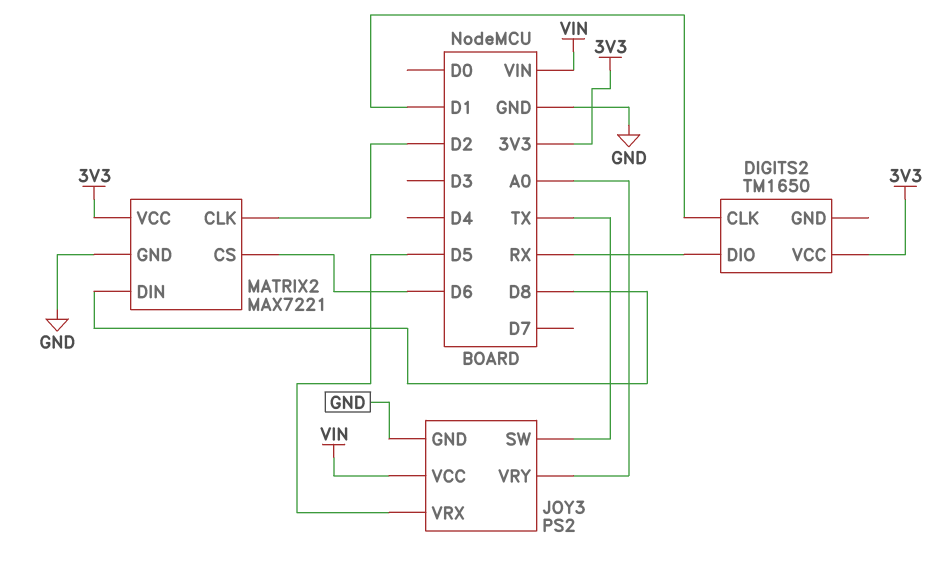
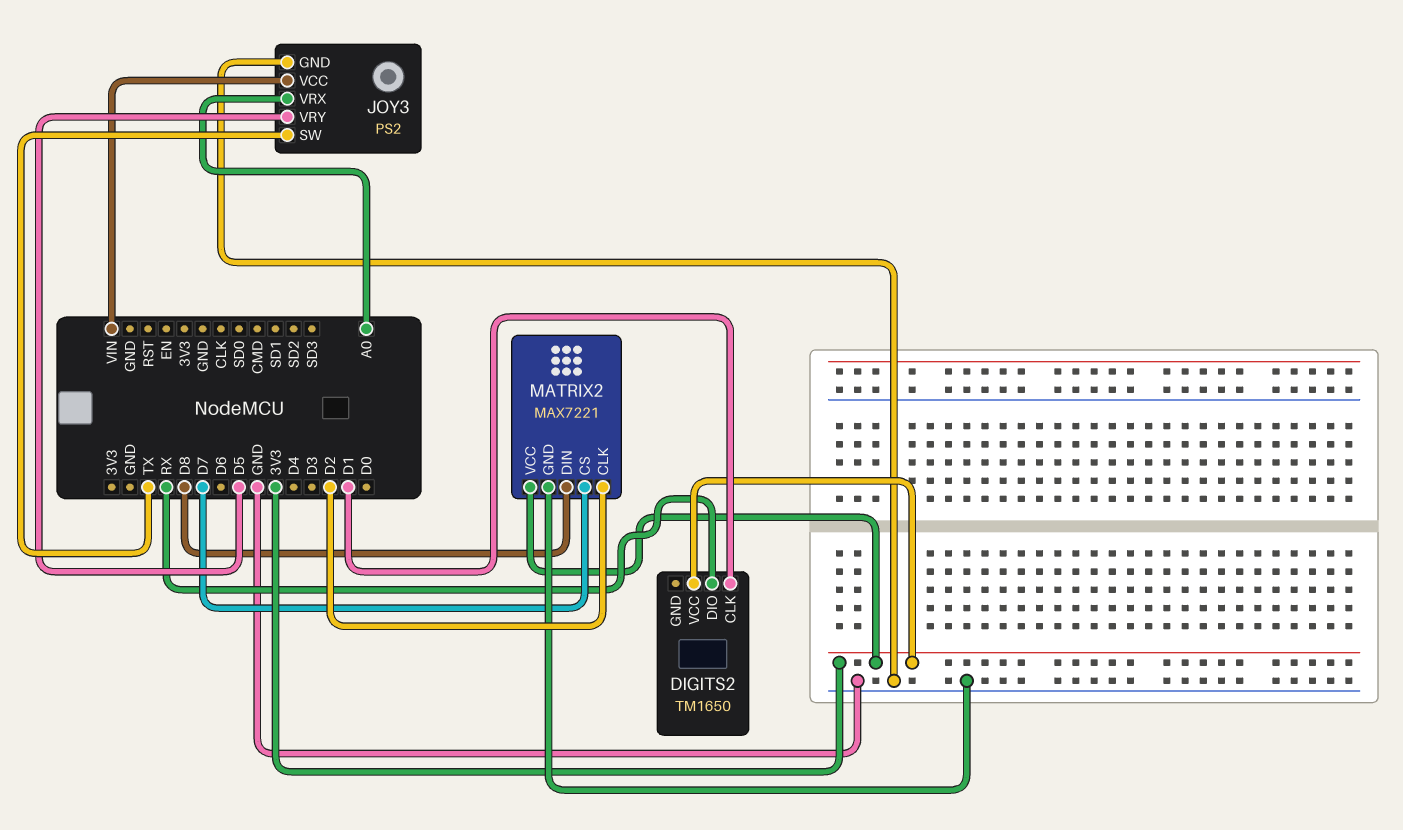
JOY3 pin VRX: D5 -> A0
JOY3 pin VRY: A0 -> D5
MATRIX2 pin CS: D6 -> D7

